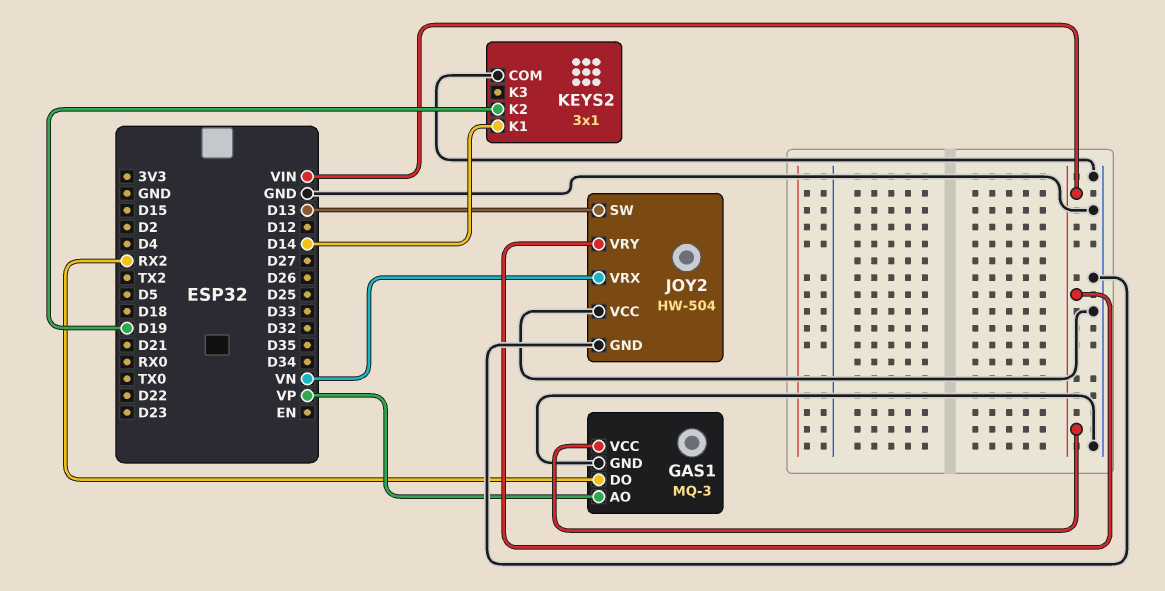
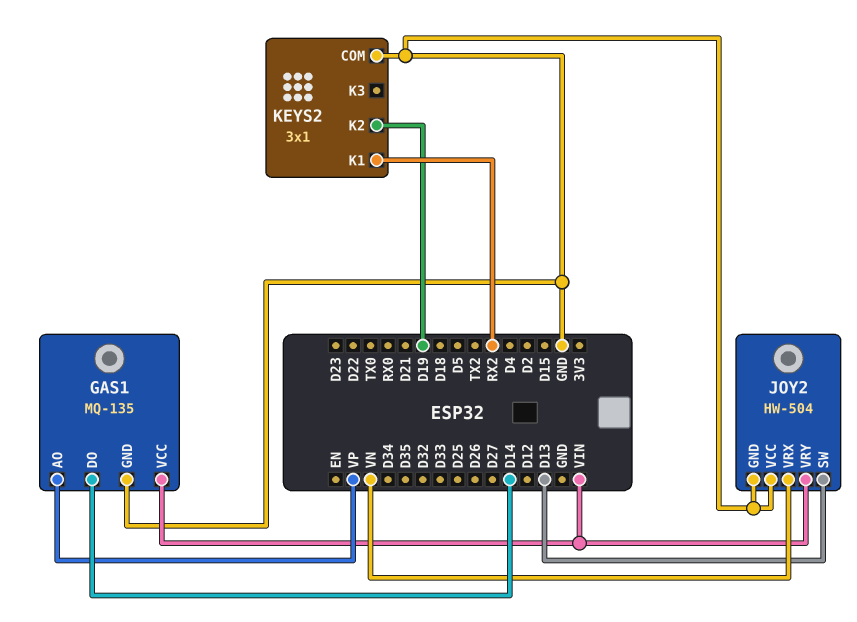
GAS1: MQ-3 -> MQ-135
GAS1 pin DO: RX2 -> D14
KEYS2 pin K1: D14 -> RX2

